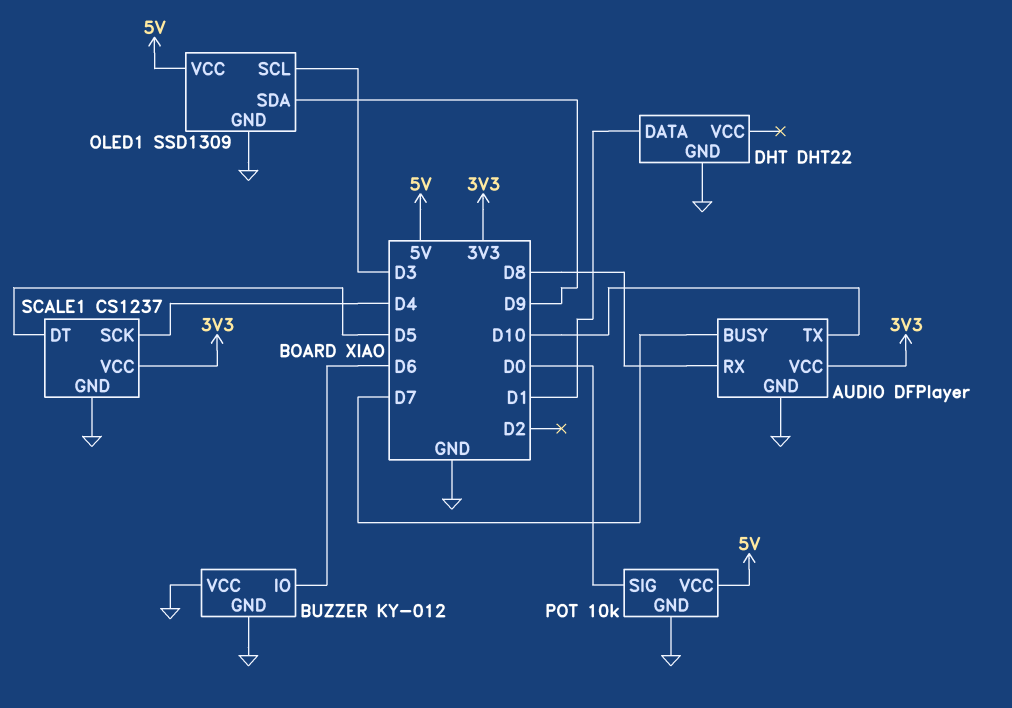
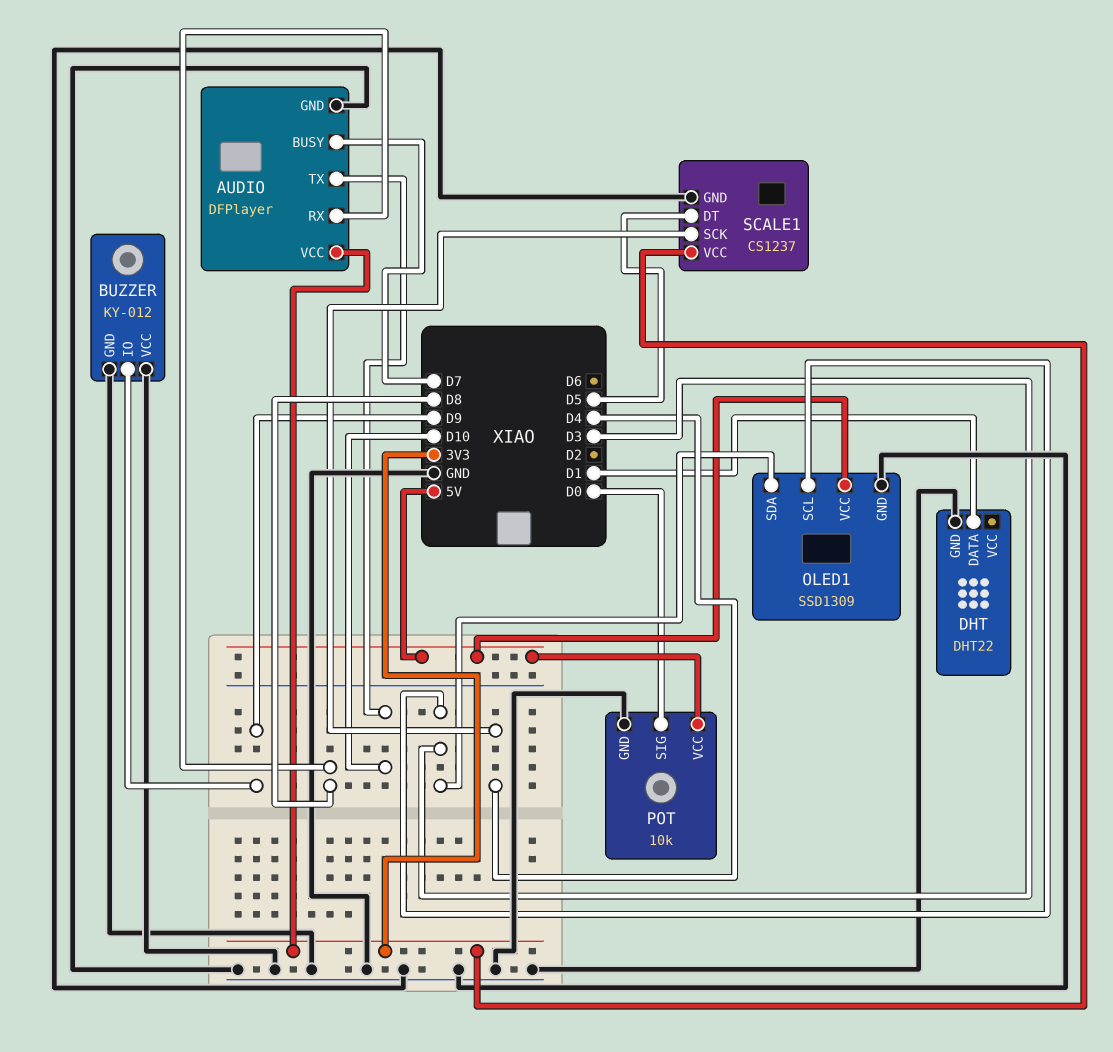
BUZZER pin IO: D6 -> D9
OLED1 pin SDA: D9 -> D3

